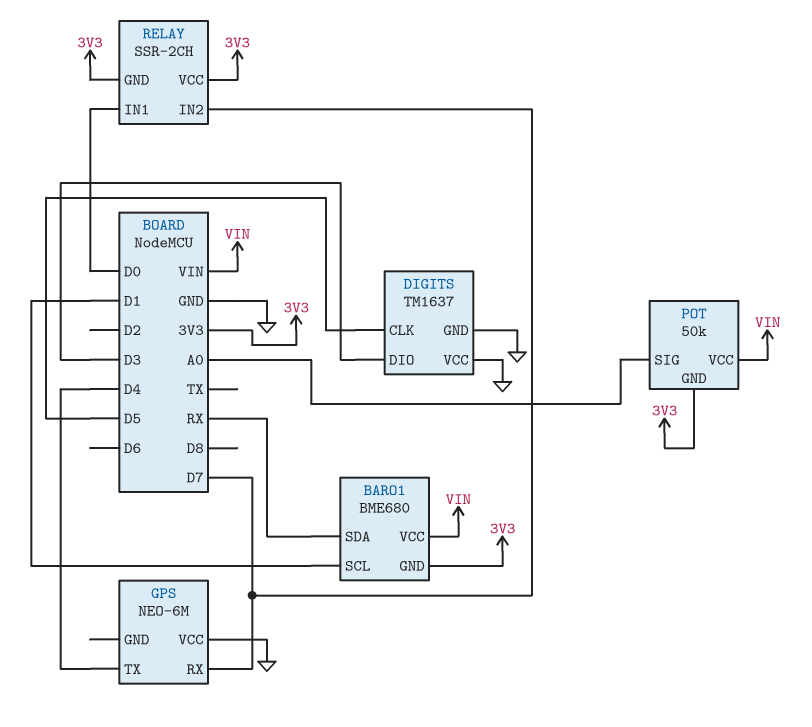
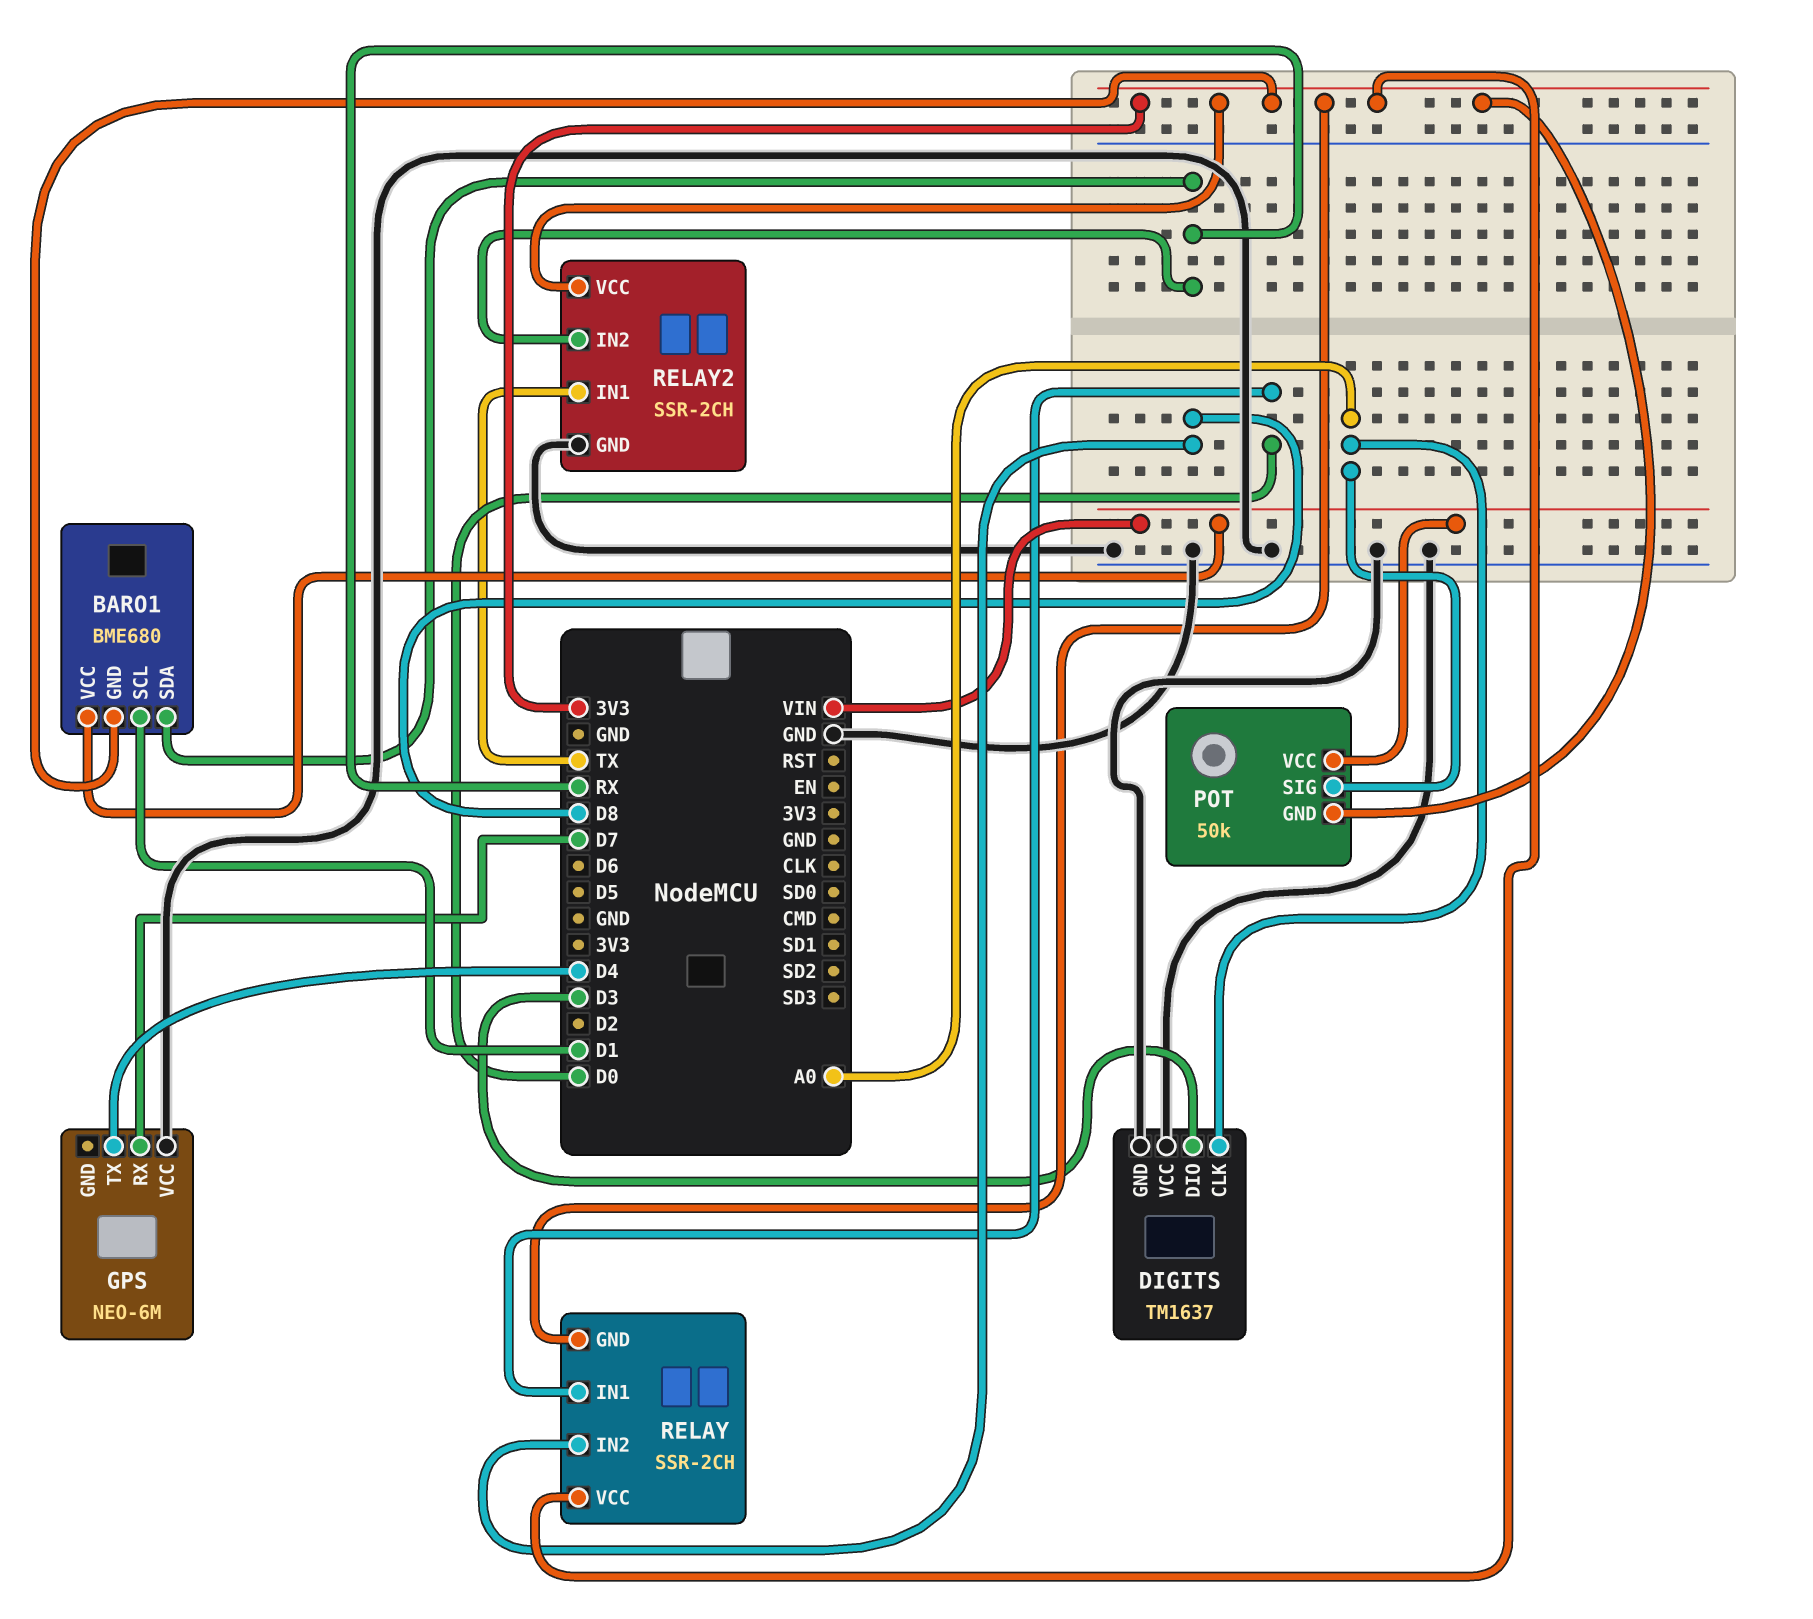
DIGITS pin CLK: D5 -> A0
RELAY pin IN2: D7 -> D8
RELAY2: none -> SSR-2CH
RELAY2 pin GND: none -> GND
RELAY2 pin IN1: none -> TX
RELAY2 pin IN2: none -> RX
RELAY2 pin VCC: none -> 3V3

